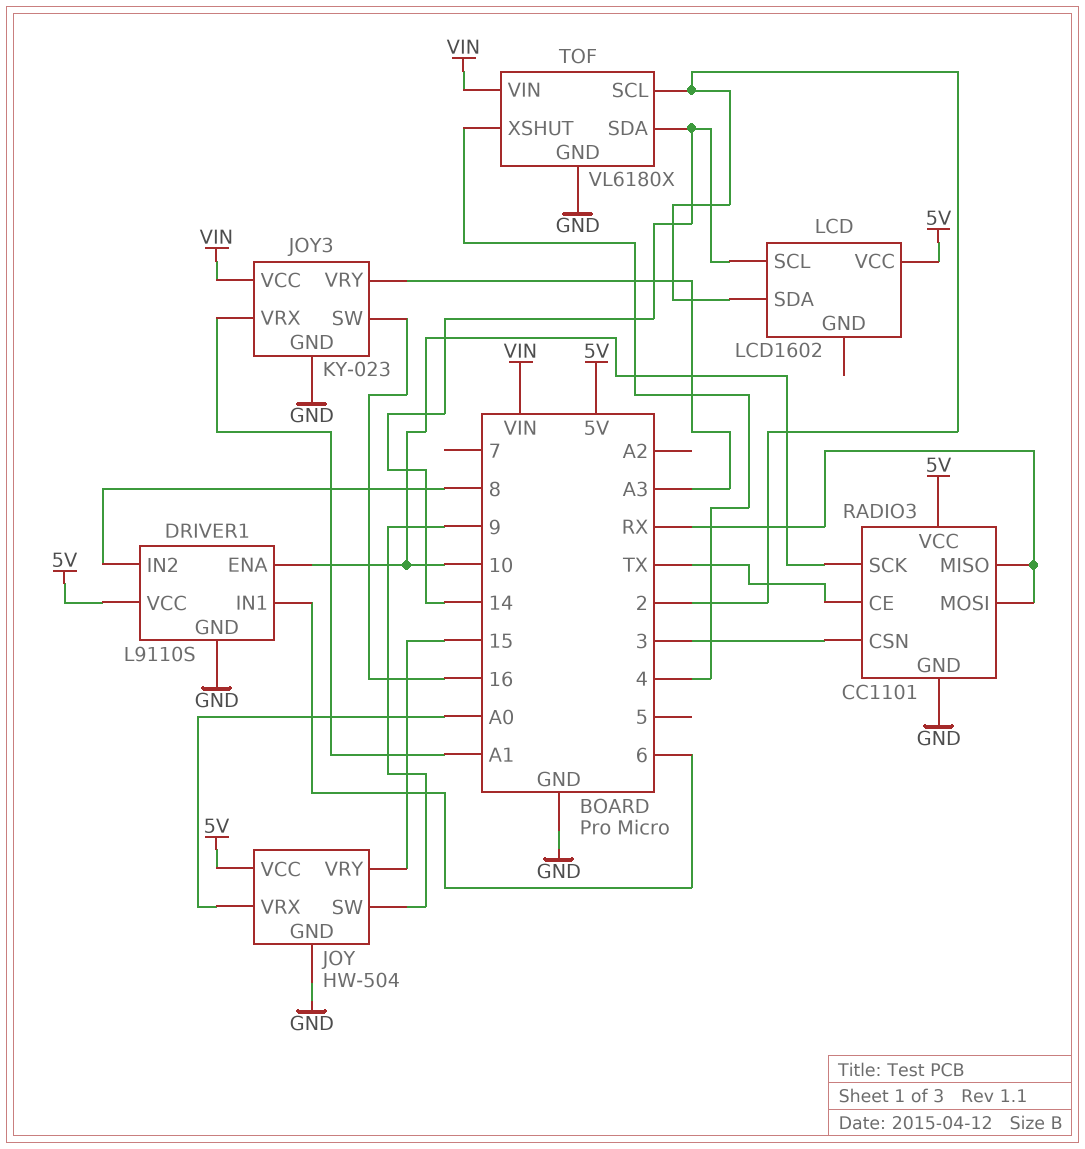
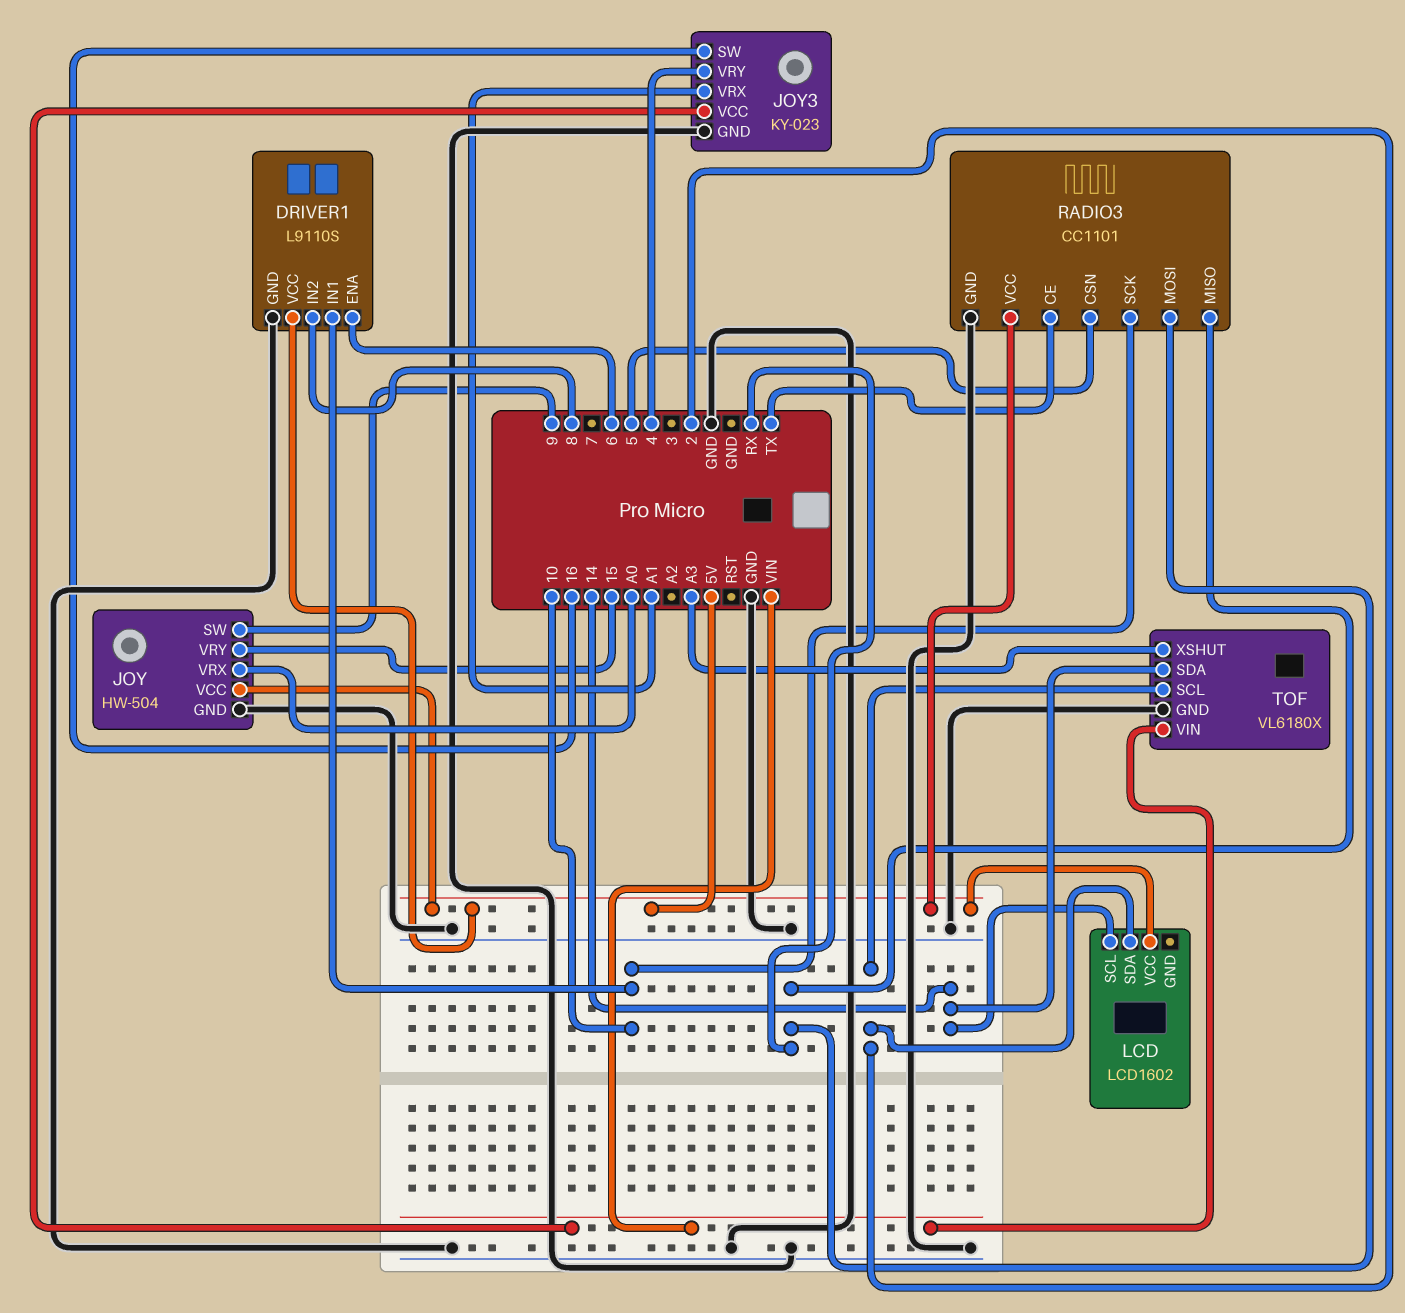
DRIVER1 pin ENA: 10 -> 6
DRIVER1 pin IN1: 6 -> 10
JOY3 pin VRY: A3 -> 4
RADIO3 pin CSN: 3 -> 5
TOF pin XSHUT: 4 -> A3

